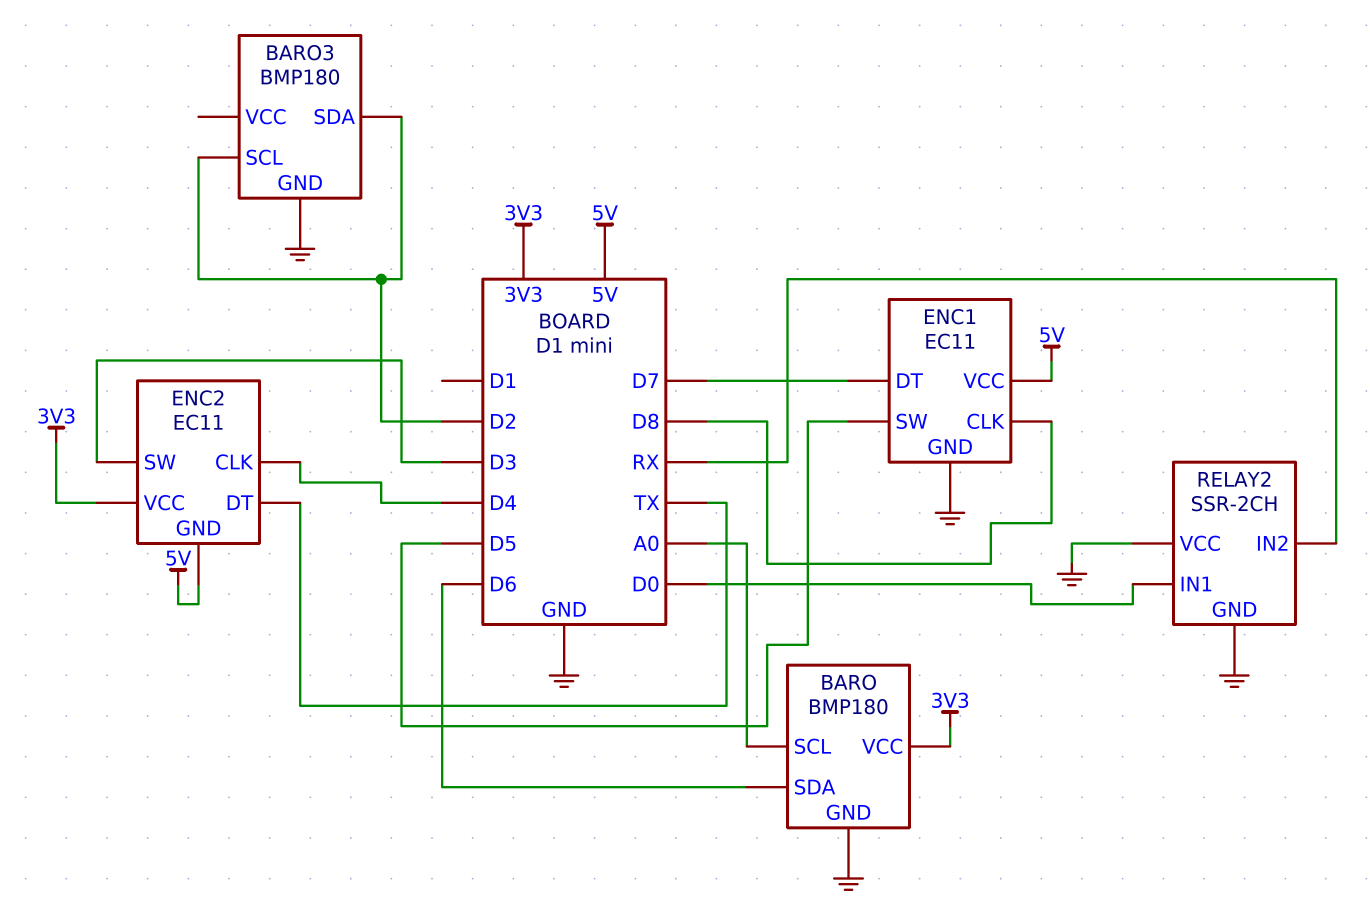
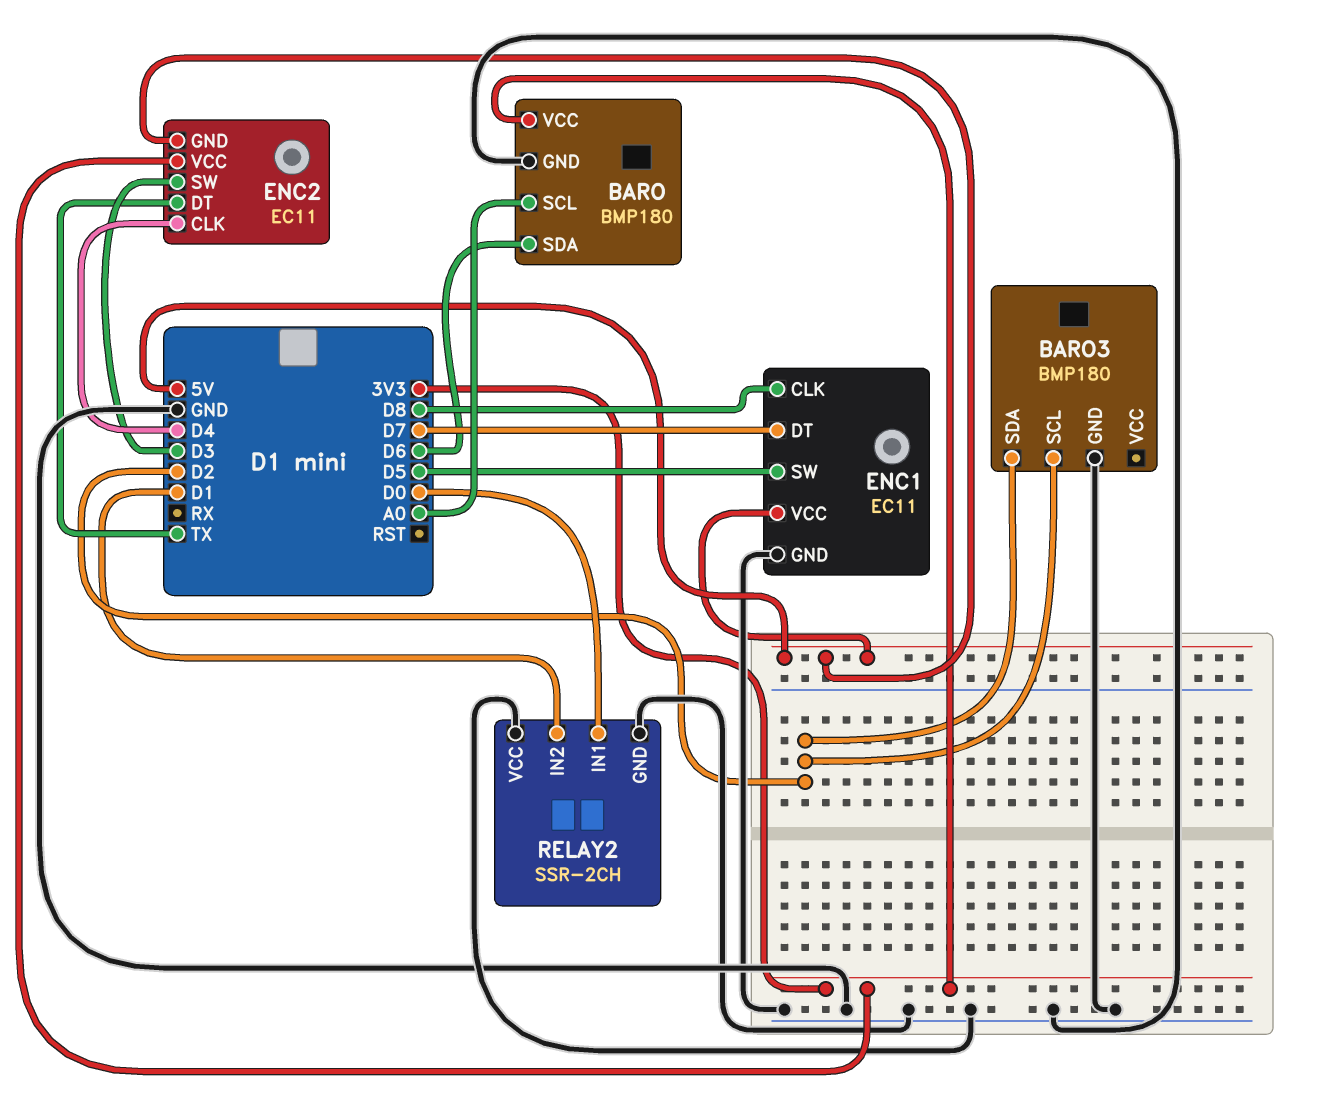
RELAY2 pin IN2: RX -> D1

